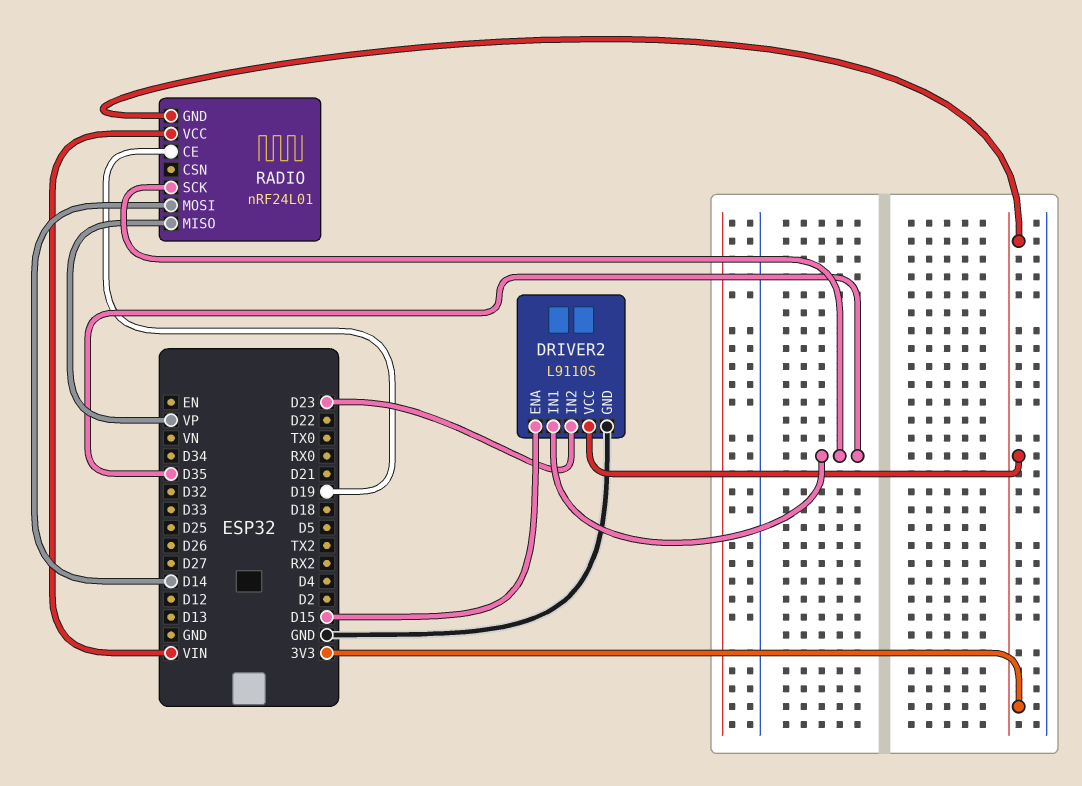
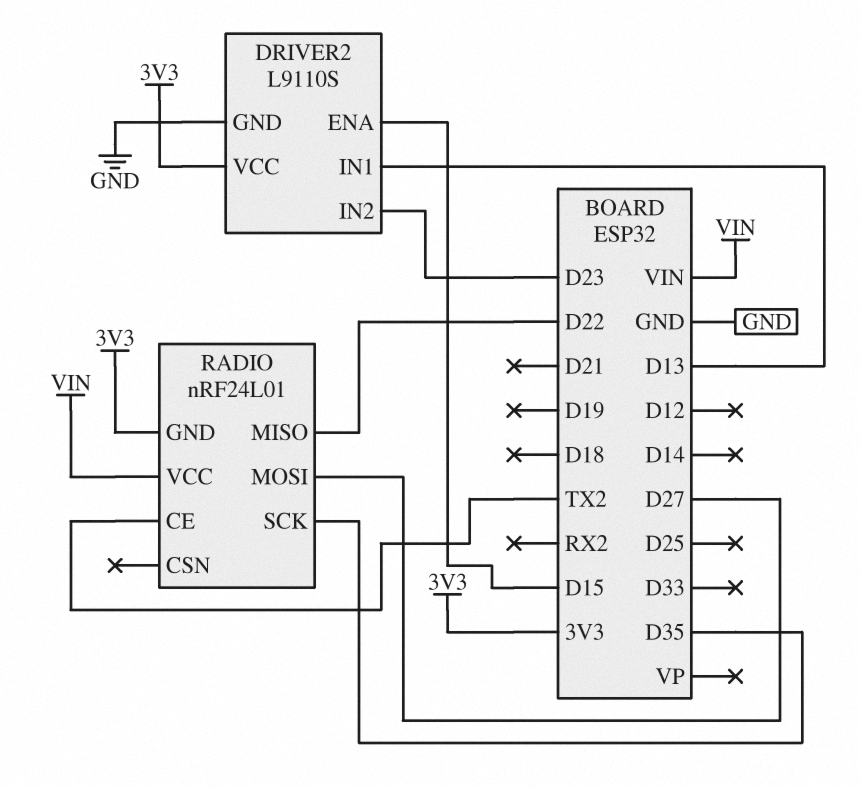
DRIVER2 pin IN1: D35 -> D13
RADIO pin CE: D19 -> TX2
RADIO pin MISO: VP -> D22
RADIO pin MOSI: D14 -> D27

